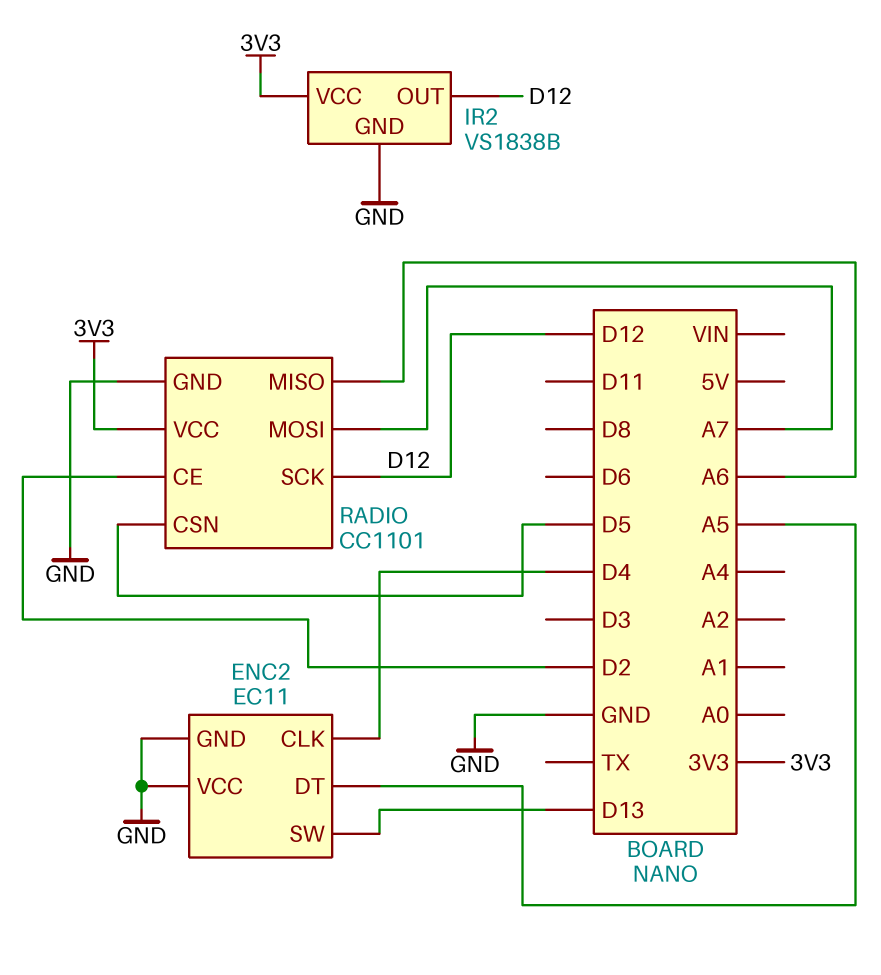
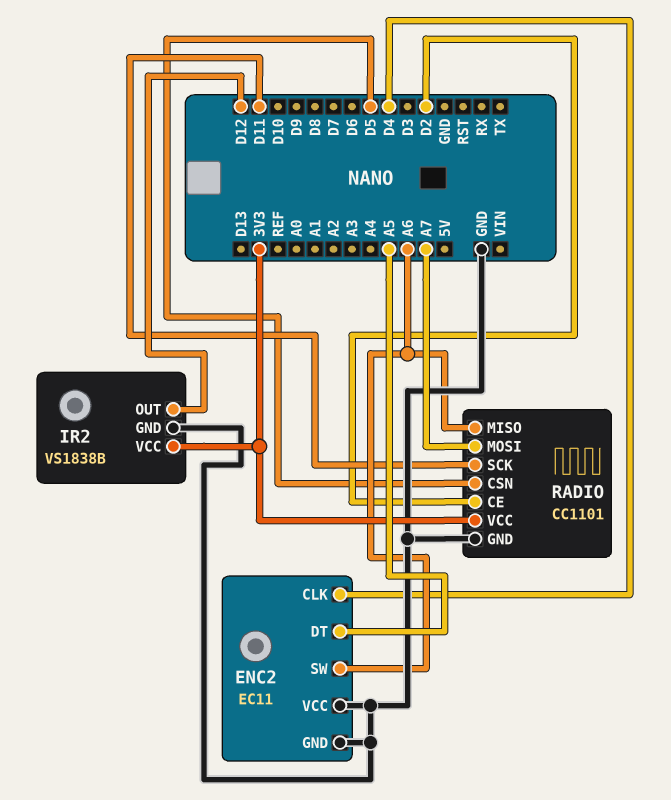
ENC2 pin SW: D13 -> A6
RADIO pin SCK: D12 -> D11

